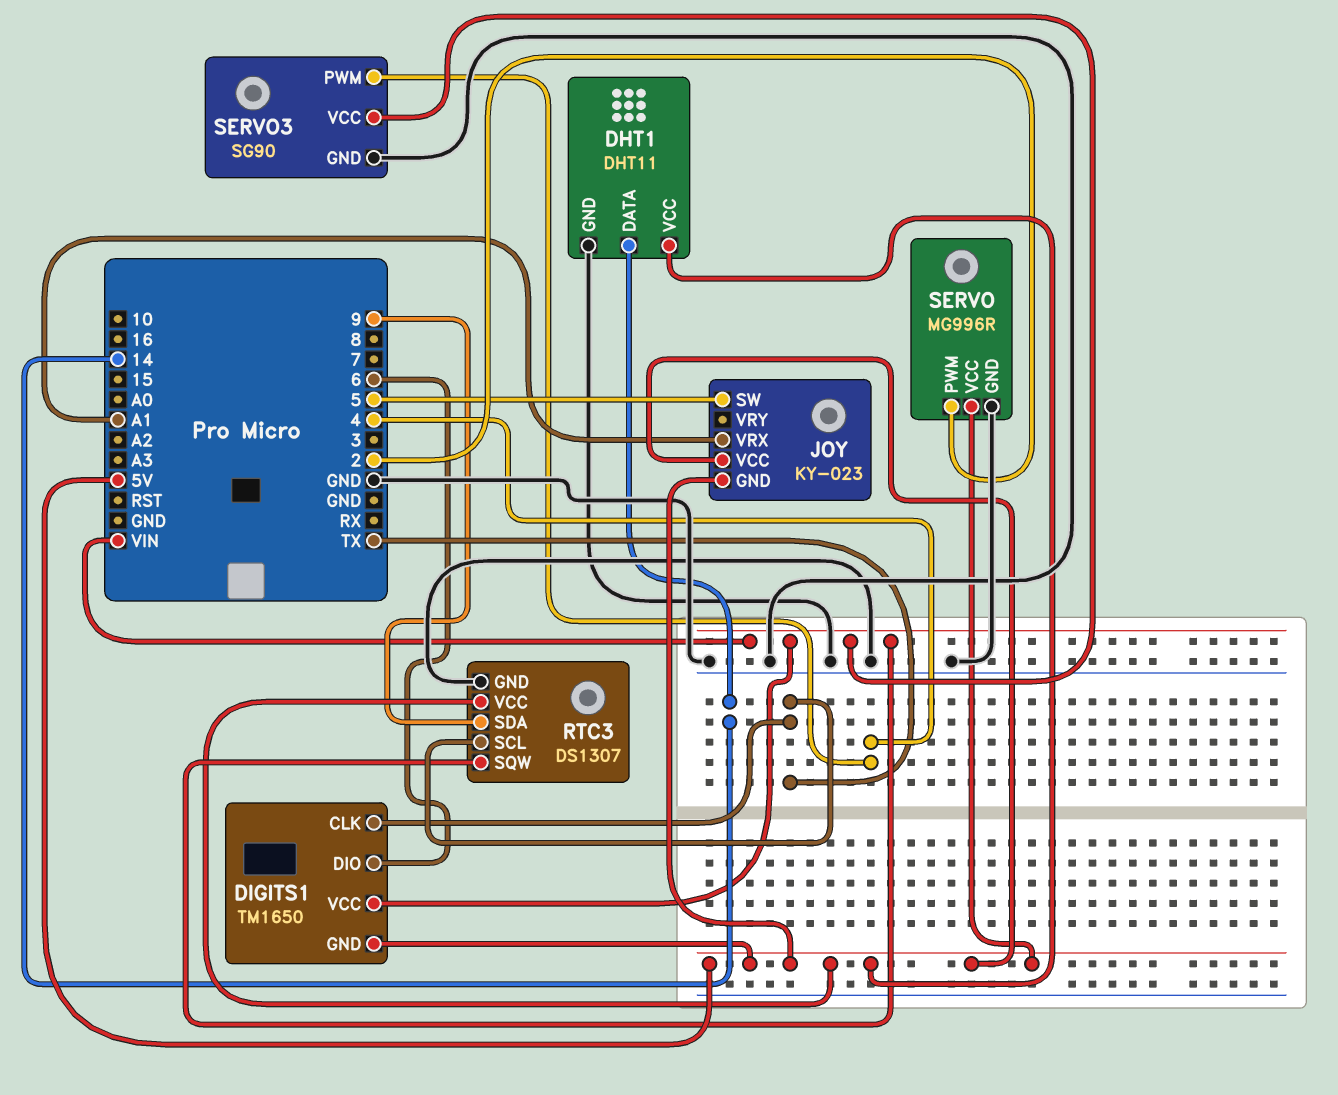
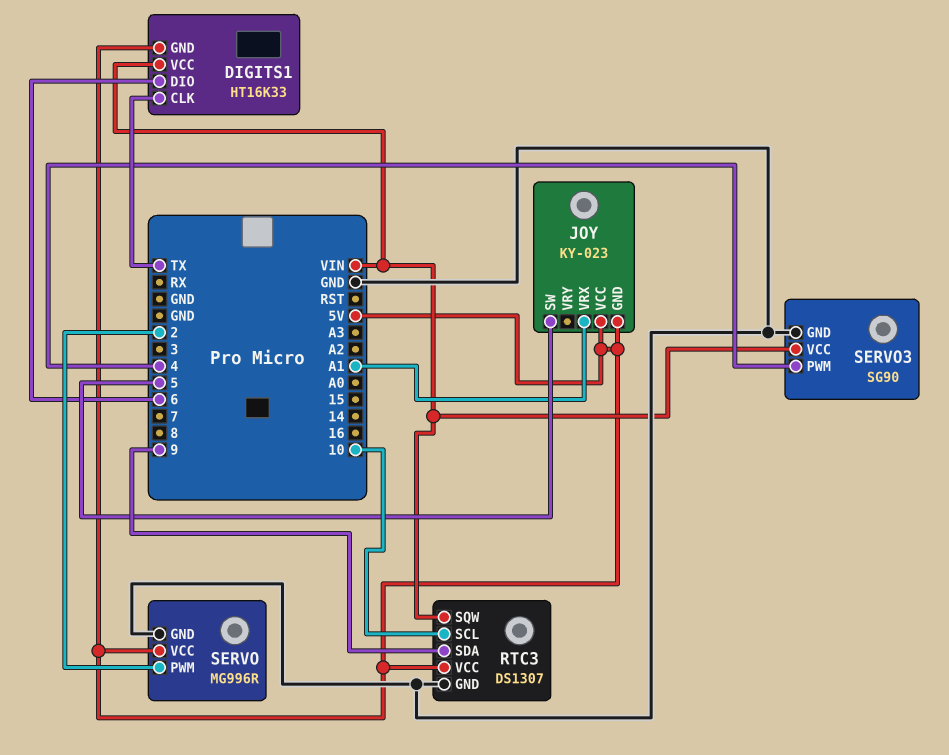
DHT1: DHT11 -> none
DHT1 pin DATA: 14 -> none
DHT1 pin GND: GND -> none
DHT1 pin VCC: 5V -> none
DIGITS1: TM1650 -> HT16K33
RTC3 pin SCL: TX -> 10

